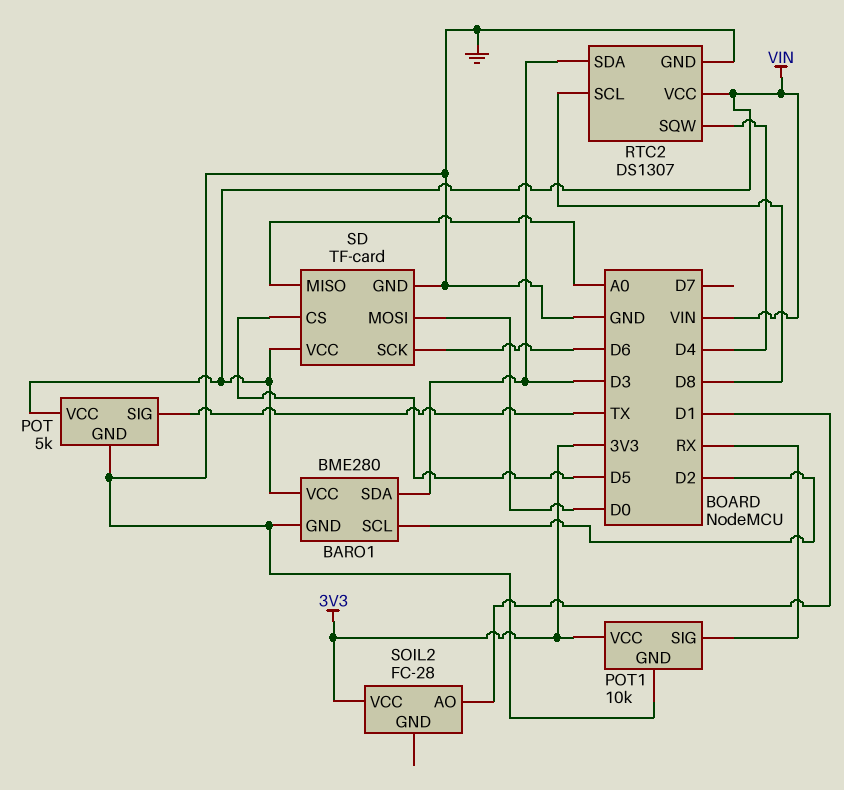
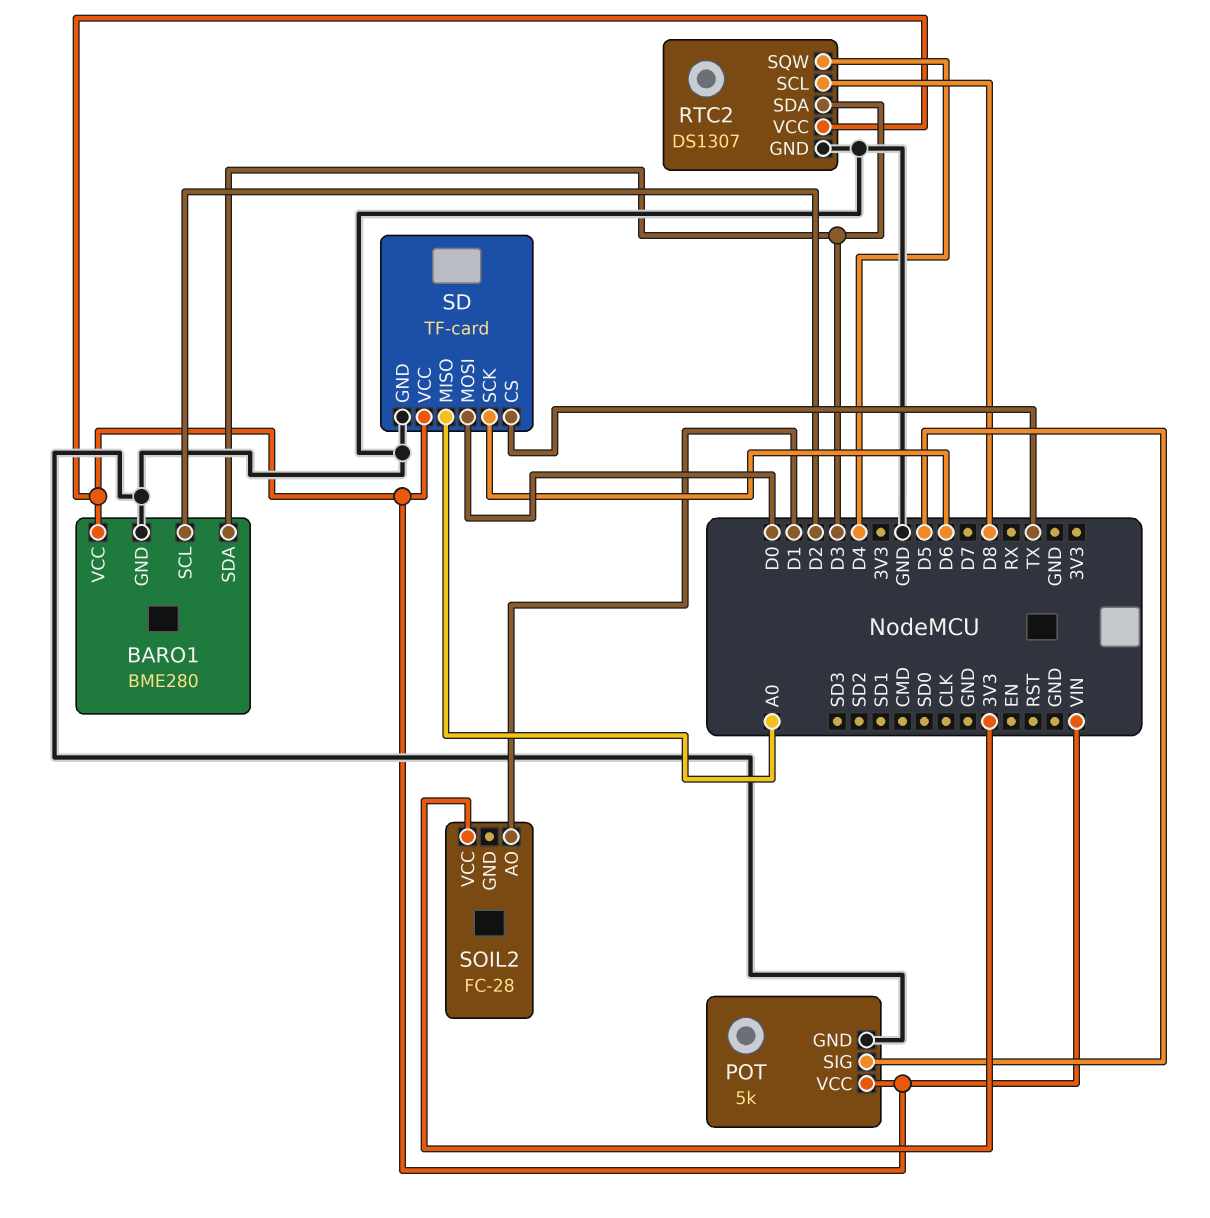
POT pin SIG: TX -> D5
POT1: 10k -> none
POT1 pin GND: GND -> none
POT1 pin SIG: RX -> none
POT1 pin VCC: 3V3 -> none
SD pin CS: D5 -> TX

